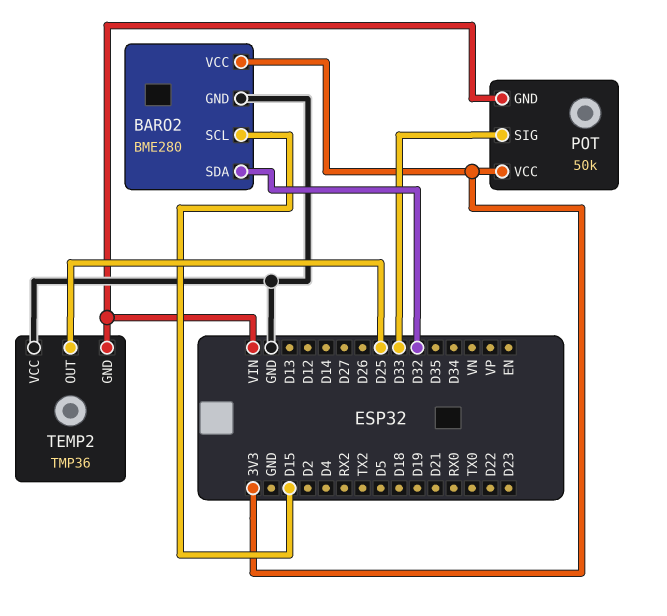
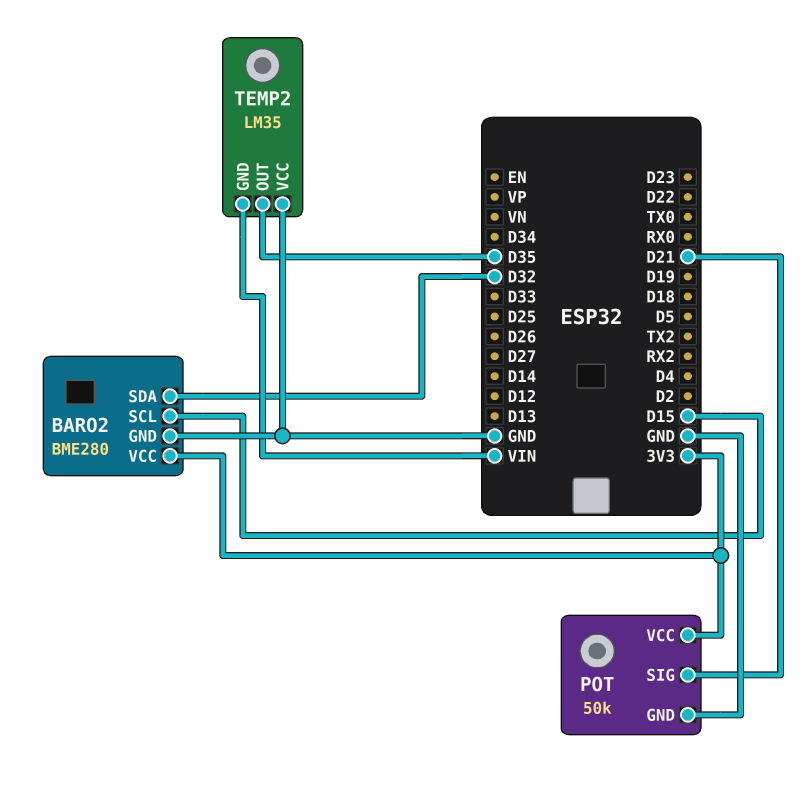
POT pin GND: VIN -> GND
POT pin SIG: D33 -> D21
TEMP2: TMP36 -> LM35
TEMP2 pin OUT: D25 -> D35

